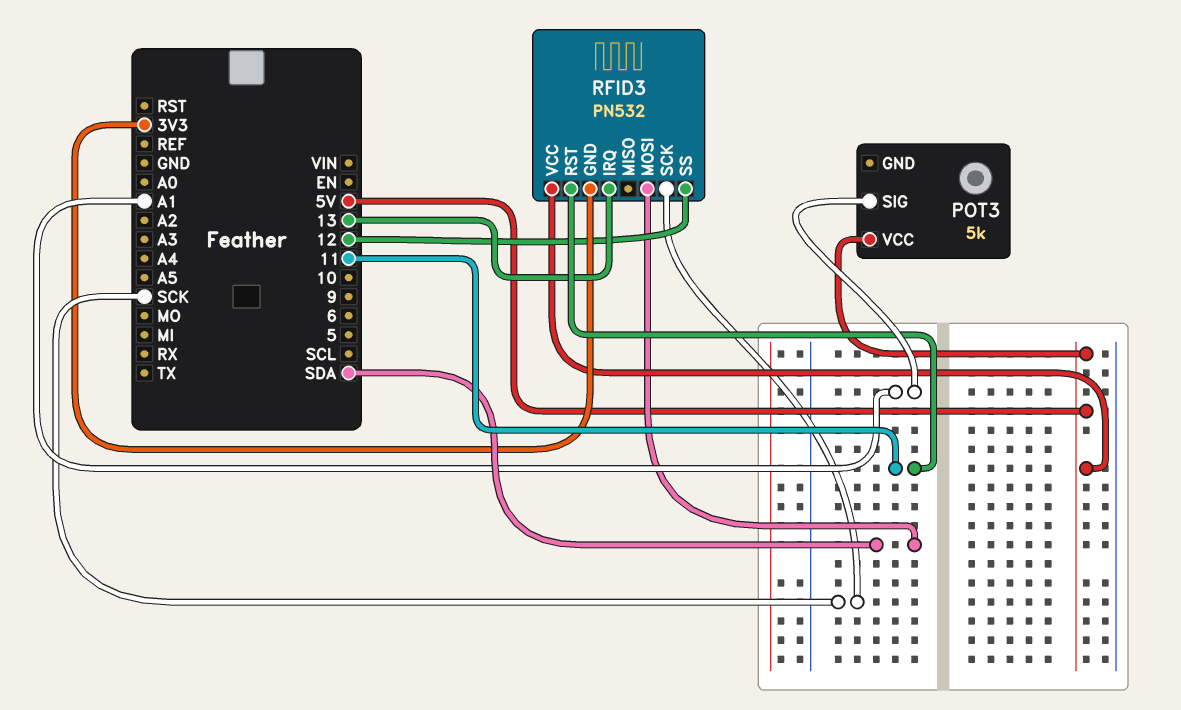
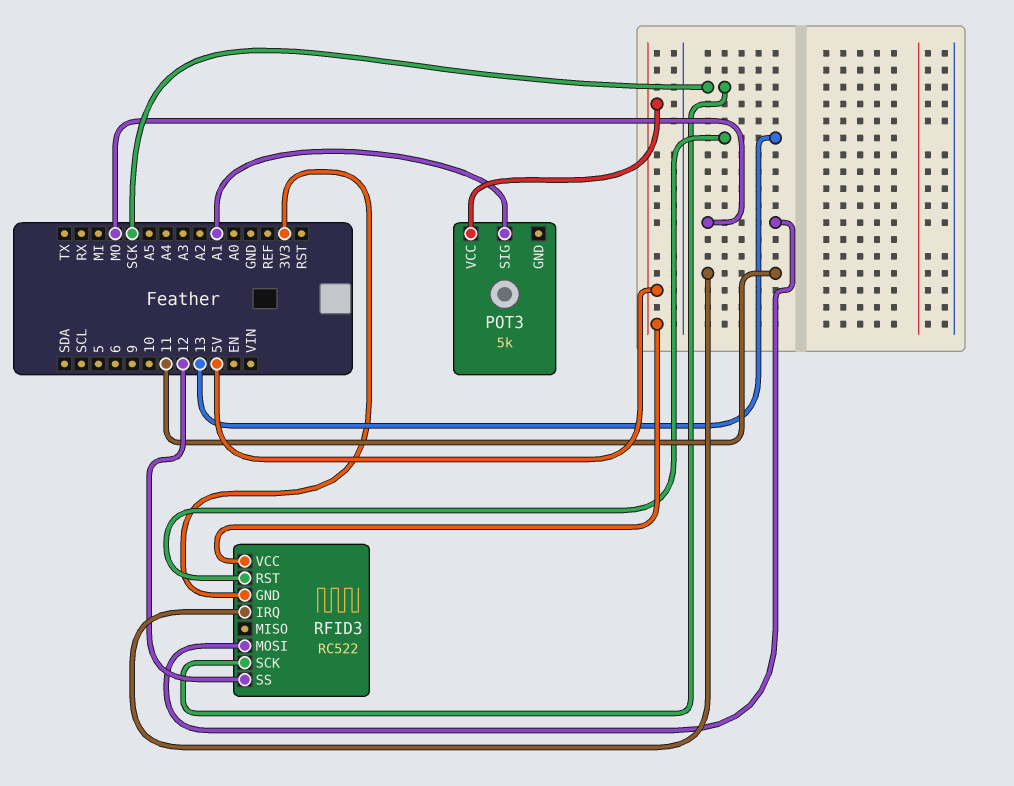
RFID3: PN532 -> RC522
RFID3 pin IRQ: 13 -> 11
RFID3 pin MOSI: SDA -> MO
RFID3 pin RST: 11 -> 13

